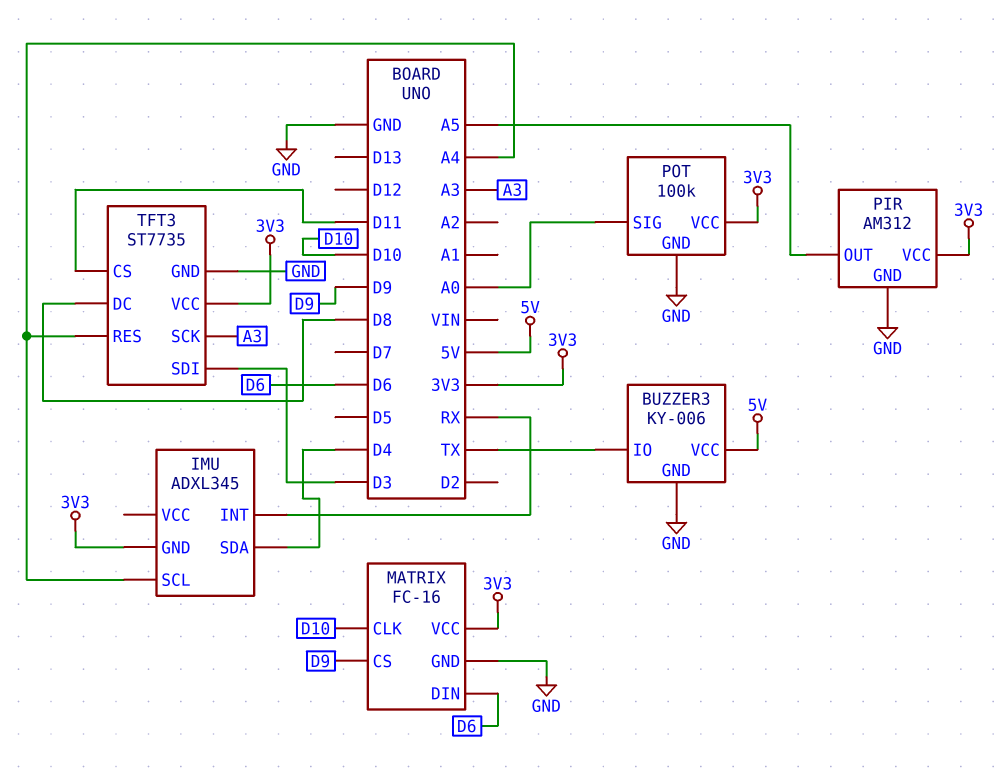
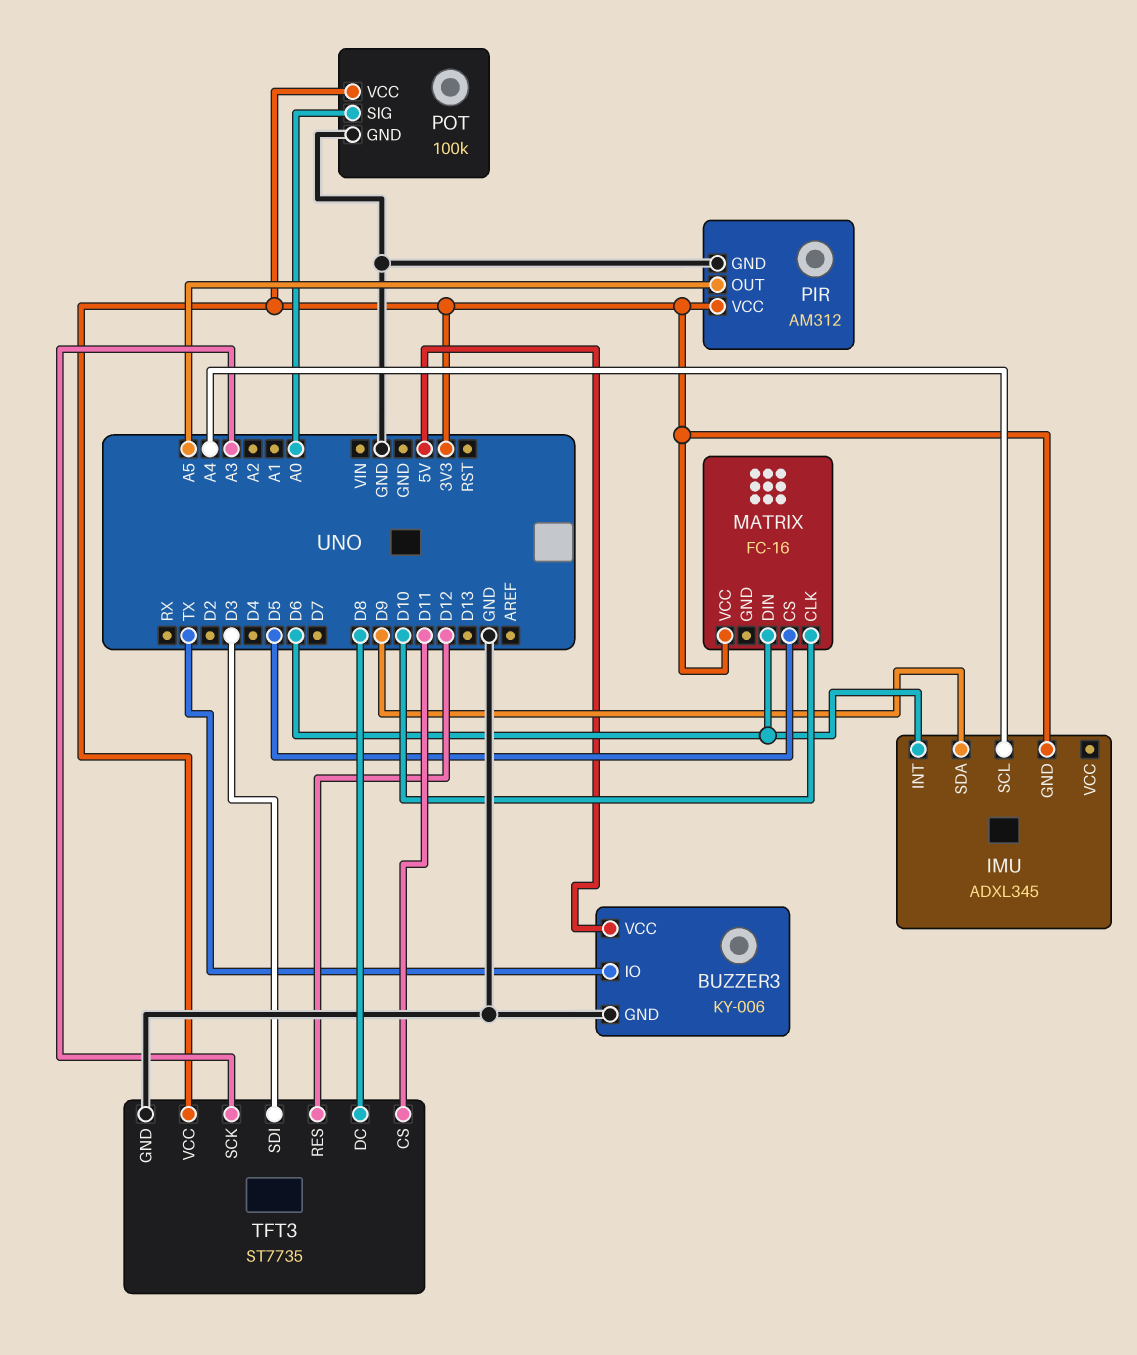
IMU pin INT: RX -> D6
IMU pin SDA: D4 -> D9
MATRIX pin CS: D9 -> D5
MATRIX pin GND: GND -> none
TFT3 pin RES: A4 -> D12

